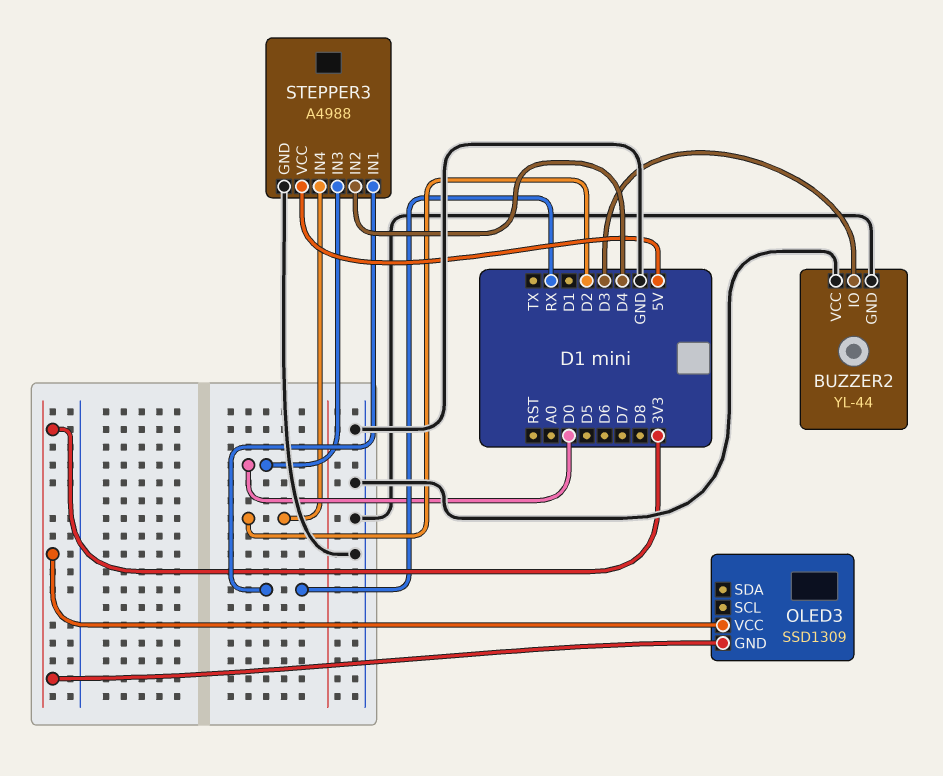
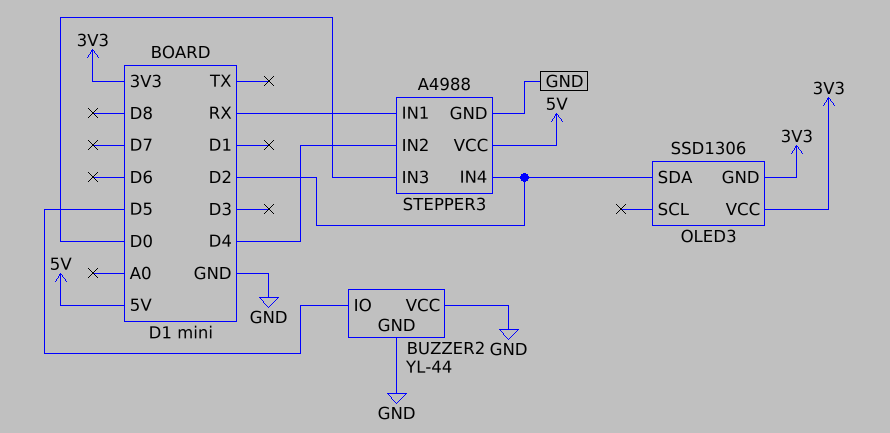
BUZZER2 pin IO: D3 -> D5
OLED3: SSD1309 -> SSD1306
OLED3 pin SDA: none -> D2

